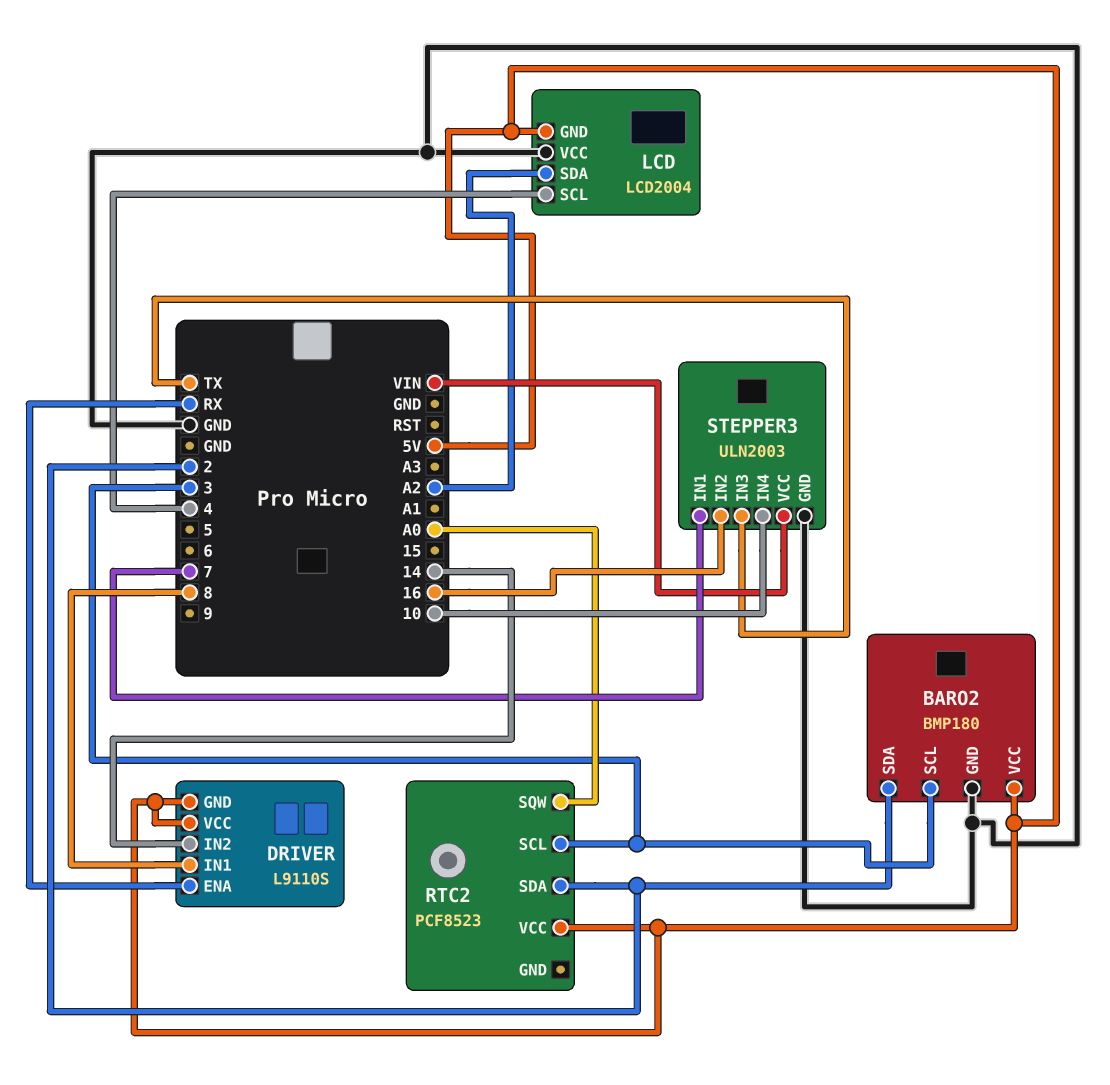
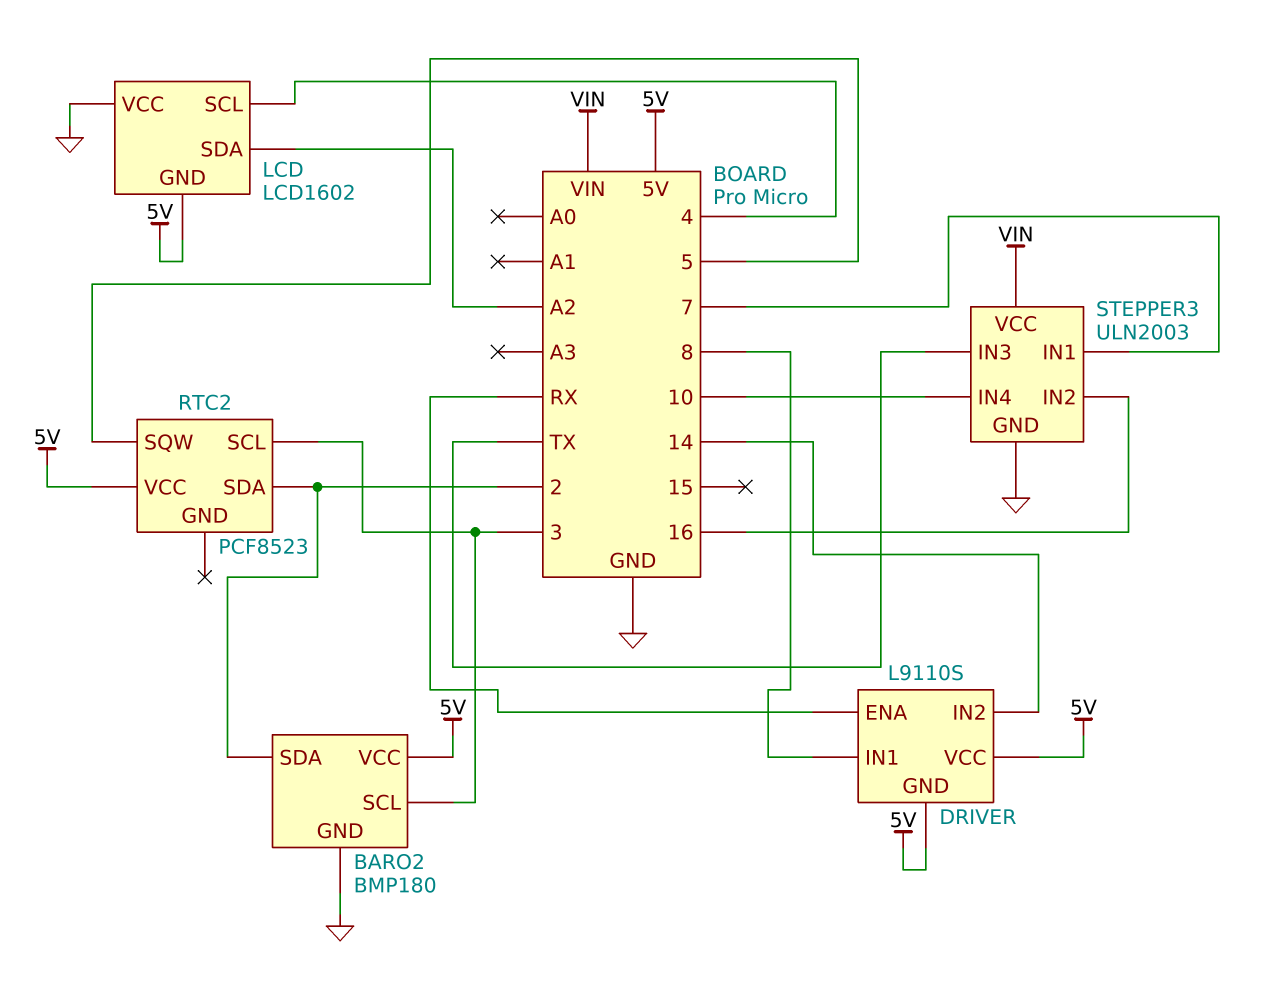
LCD: LCD2004 -> LCD1602
RTC2 pin SQW: A0 -> 5

